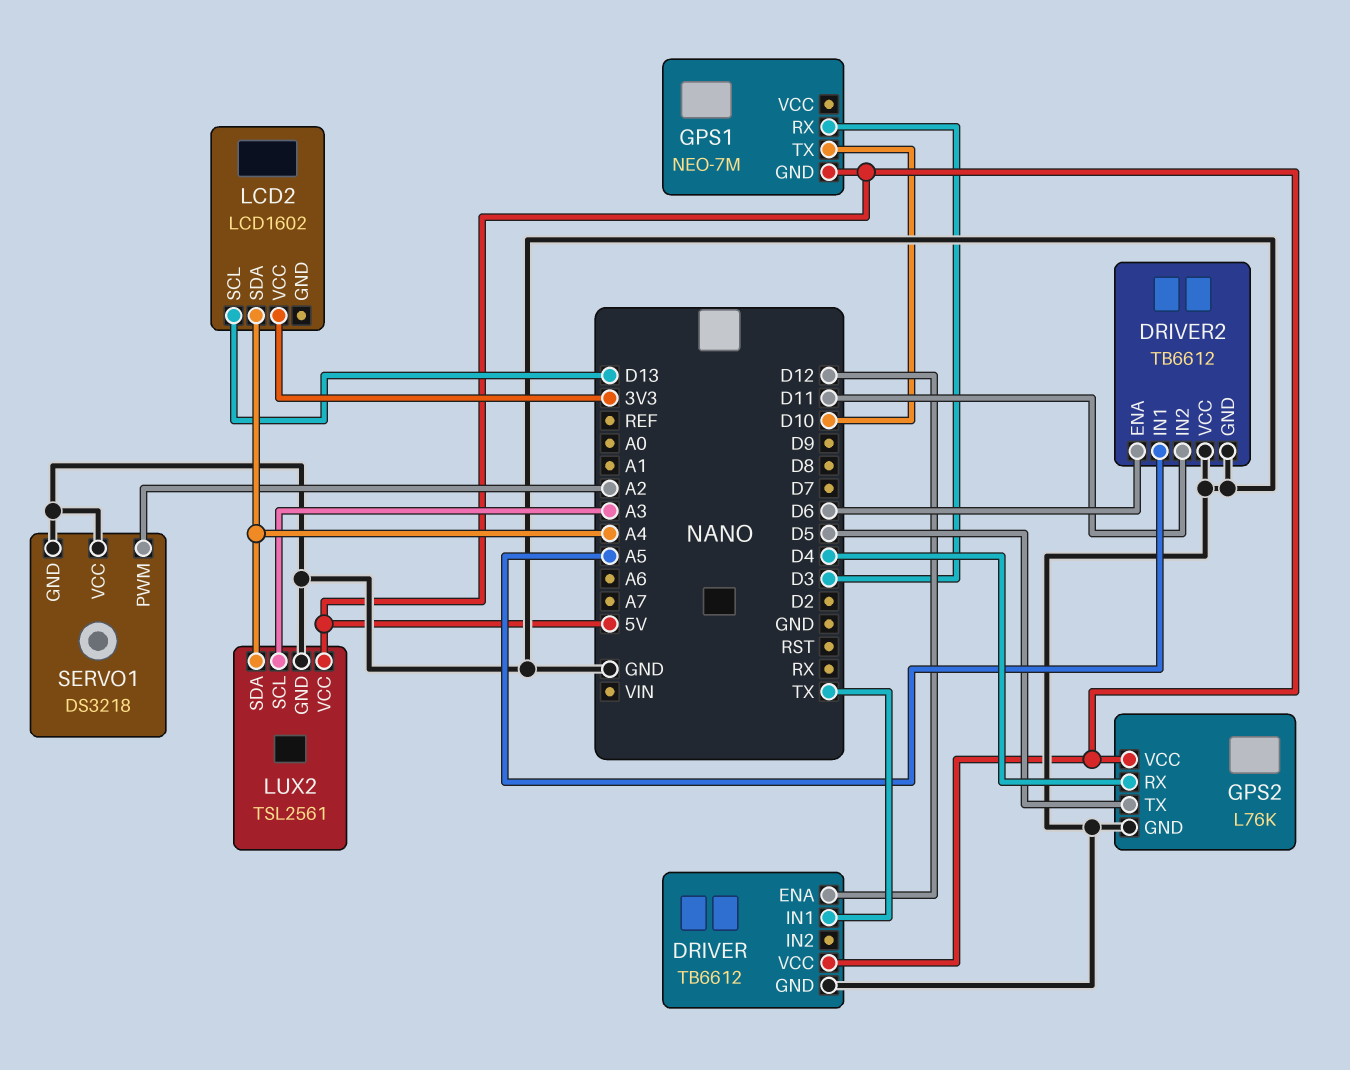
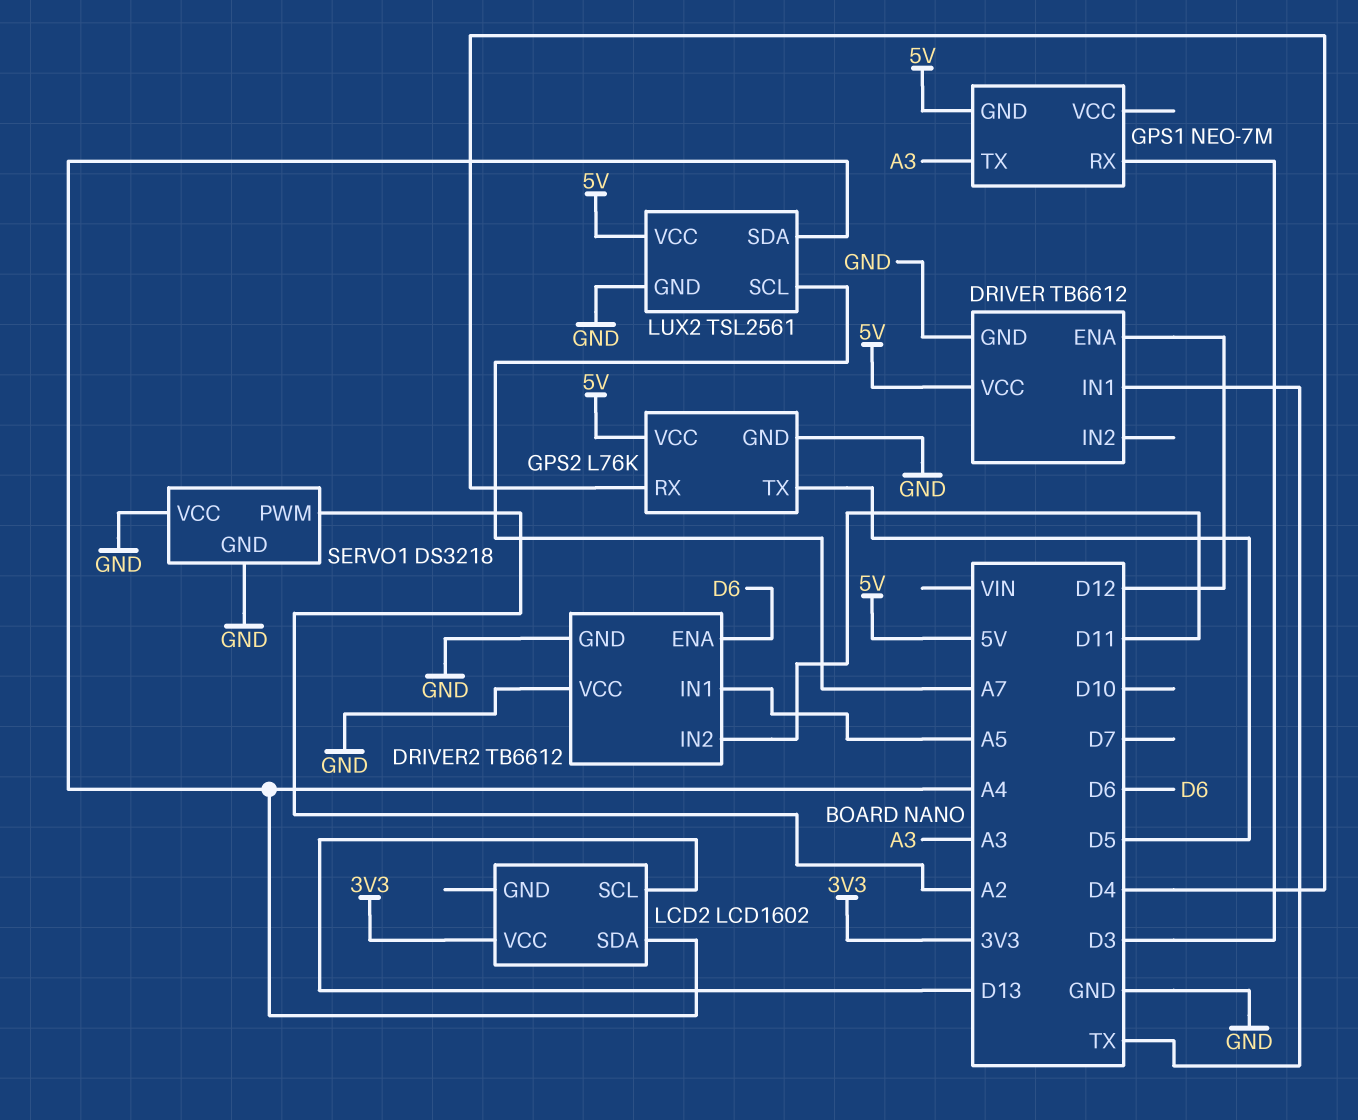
GPS1 pin TX: D10 -> A3
LUX2 pin SCL: A3 -> A7

